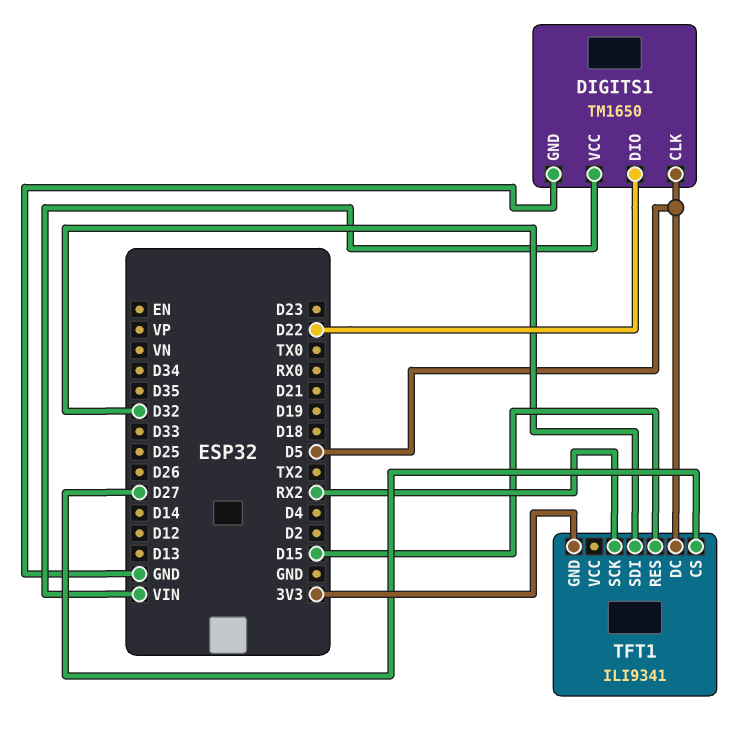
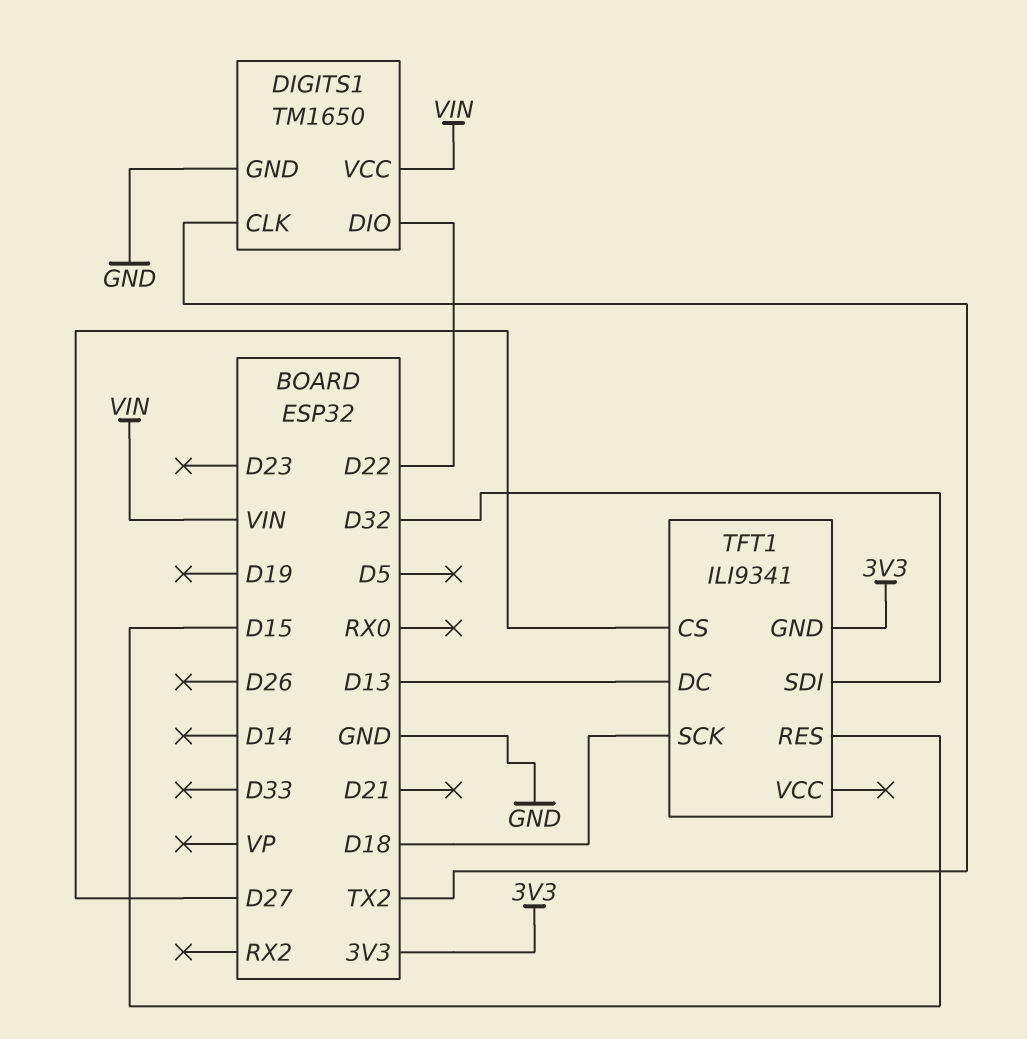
DIGITS1 pin CLK: D5 -> TX2
TFT1 pin DC: D5 -> D13
TFT1 pin SCK: RX2 -> D18

